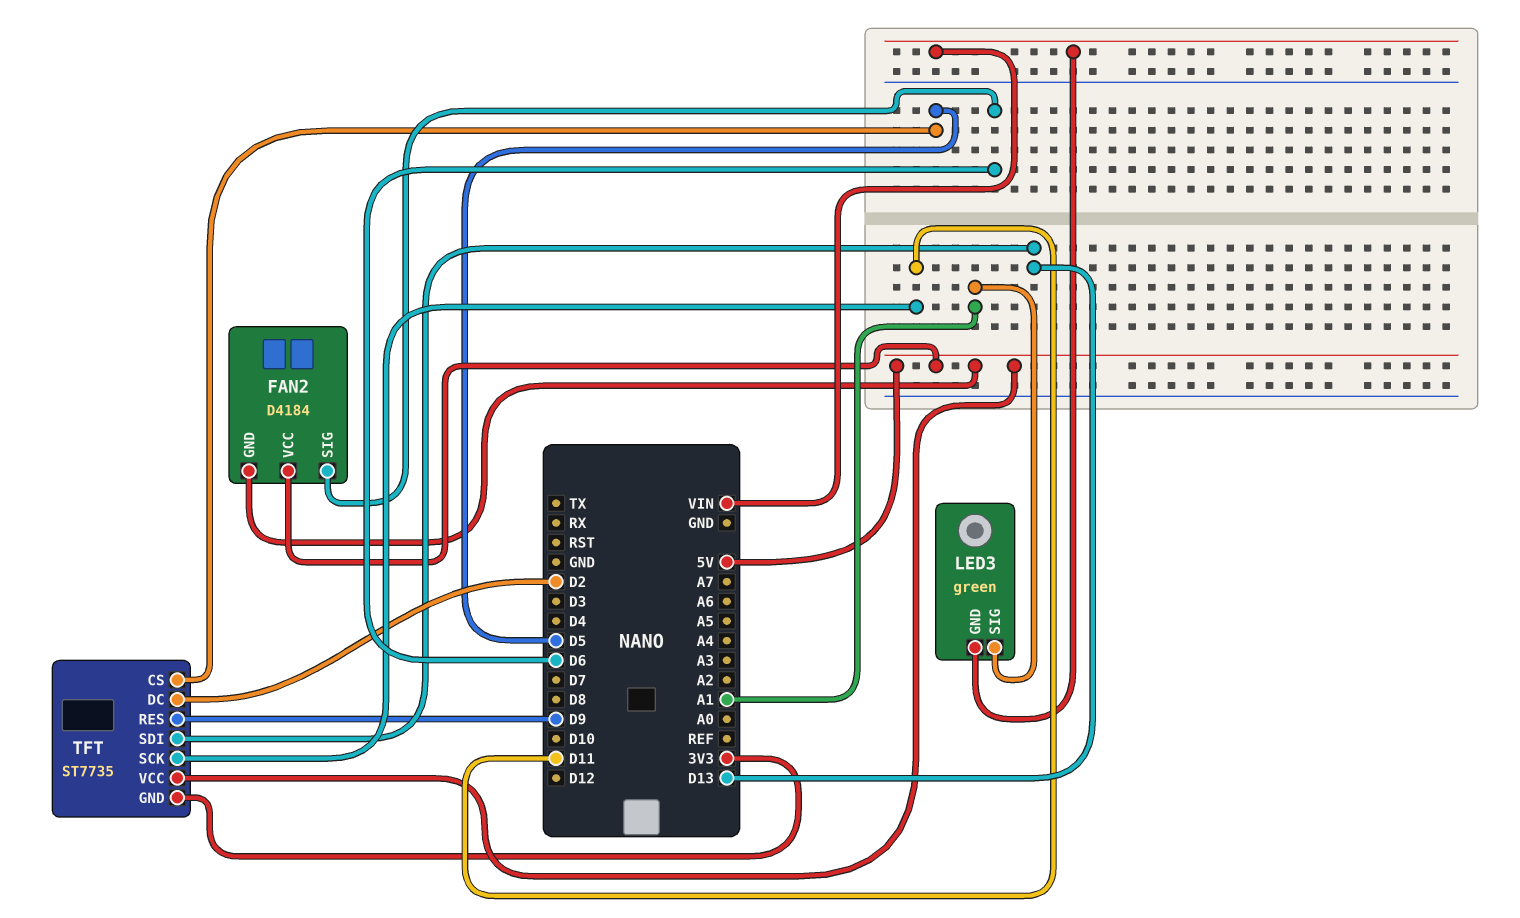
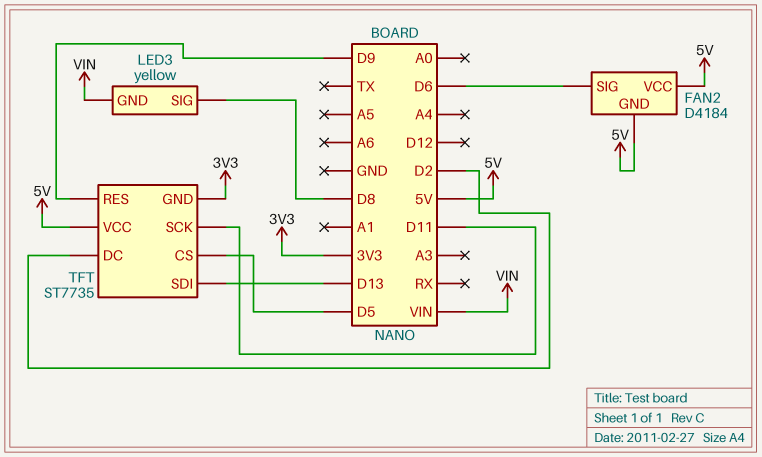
LED3: green -> yellow
LED3 pin SIG: A1 -> D8

